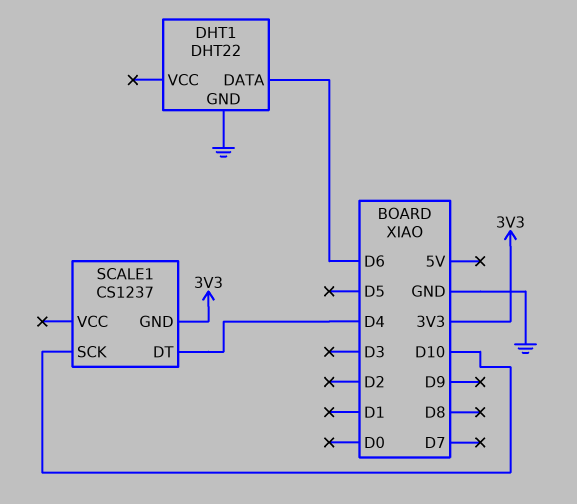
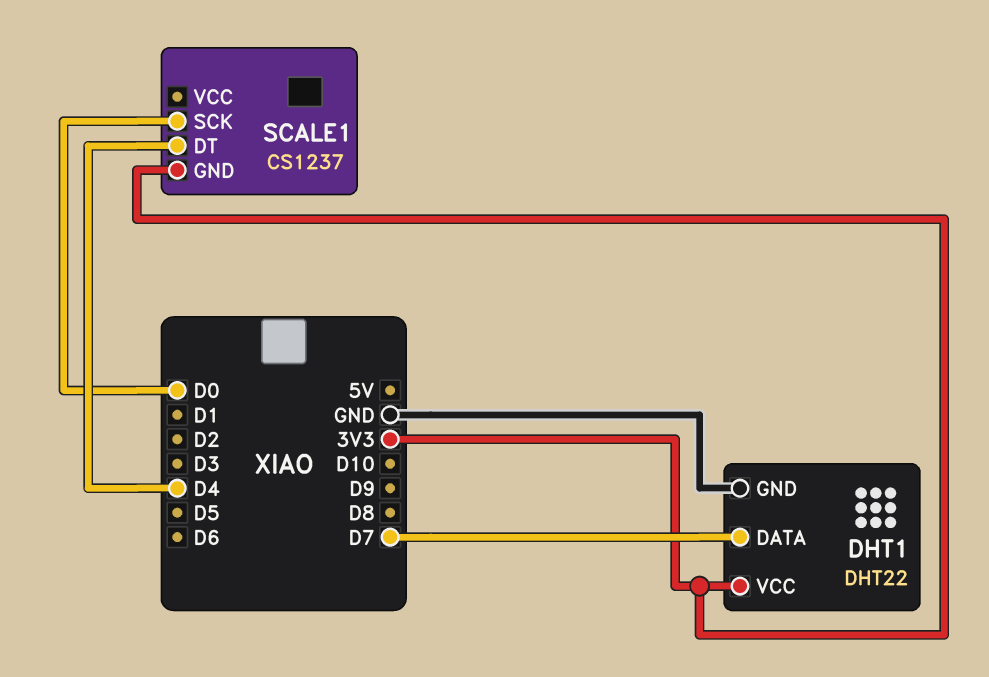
DHT1 pin DATA: D6 -> D7
DHT1 pin VCC: none -> 3V3
SCALE1 pin SCK: D10 -> D0

